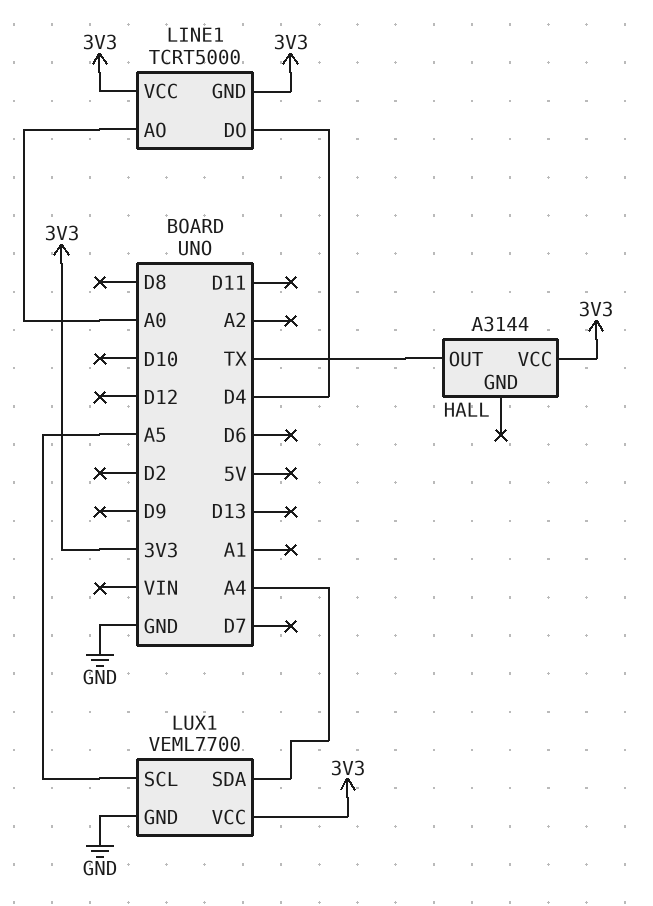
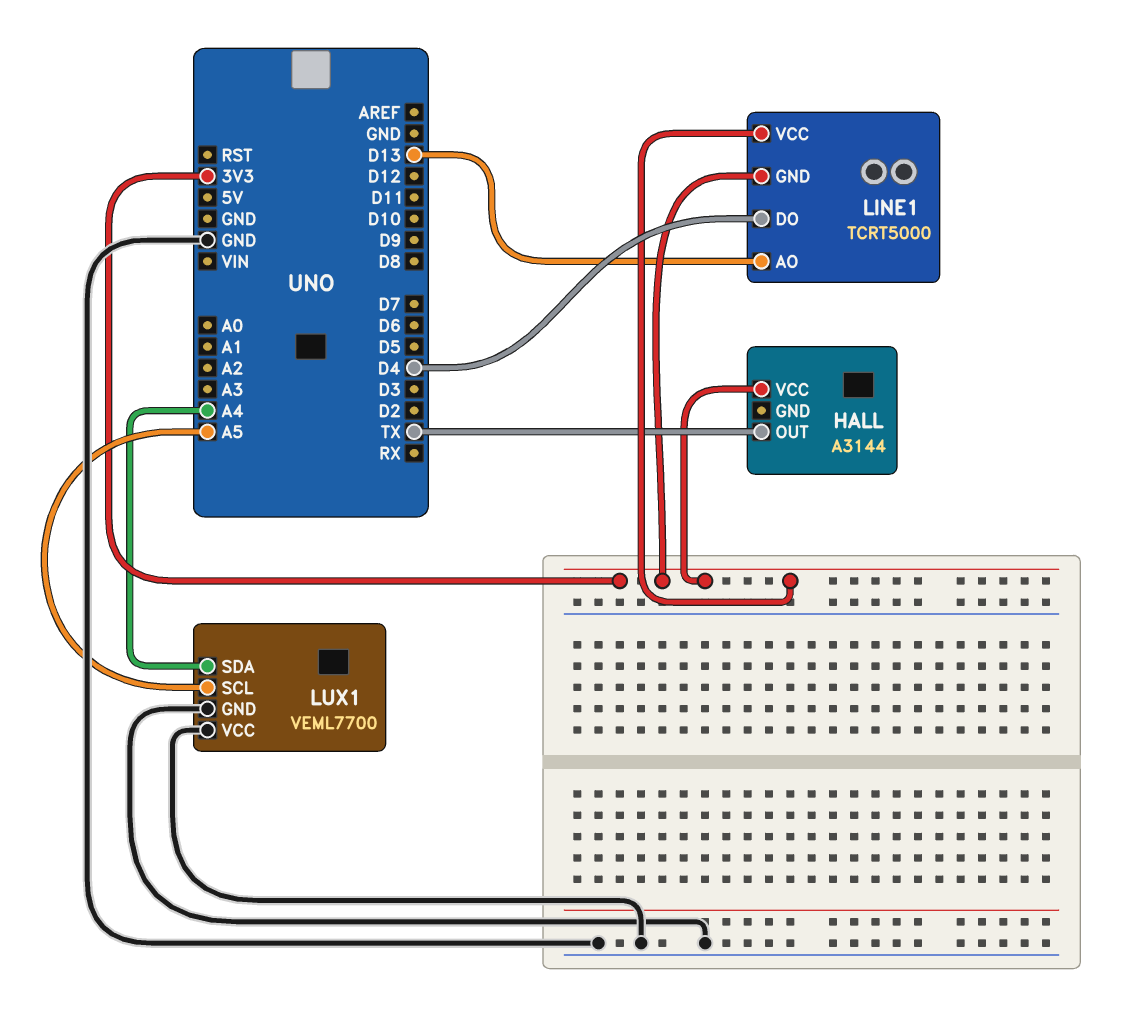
LINE1 pin AO: A0 -> D13
LUX1 pin VCC: 3V3 -> GND

